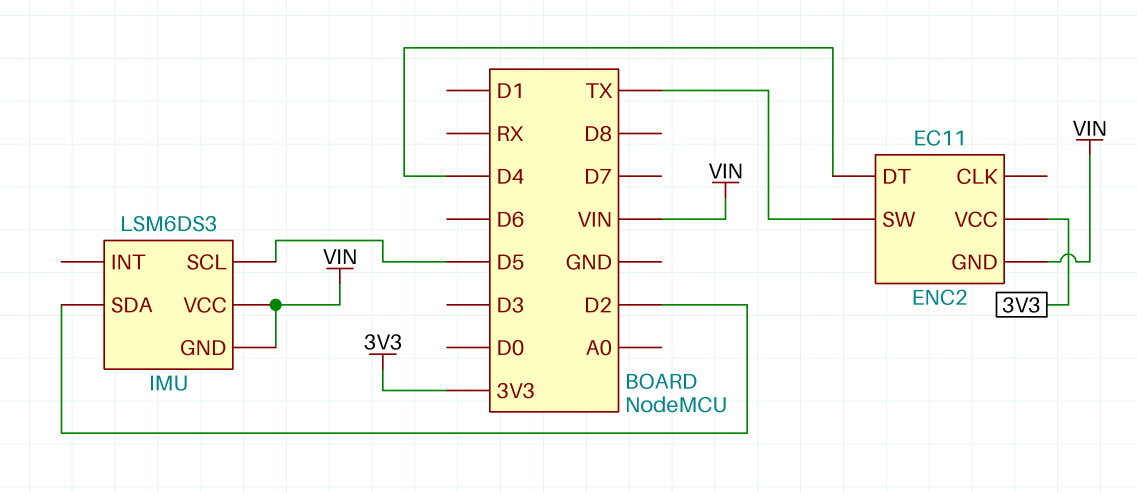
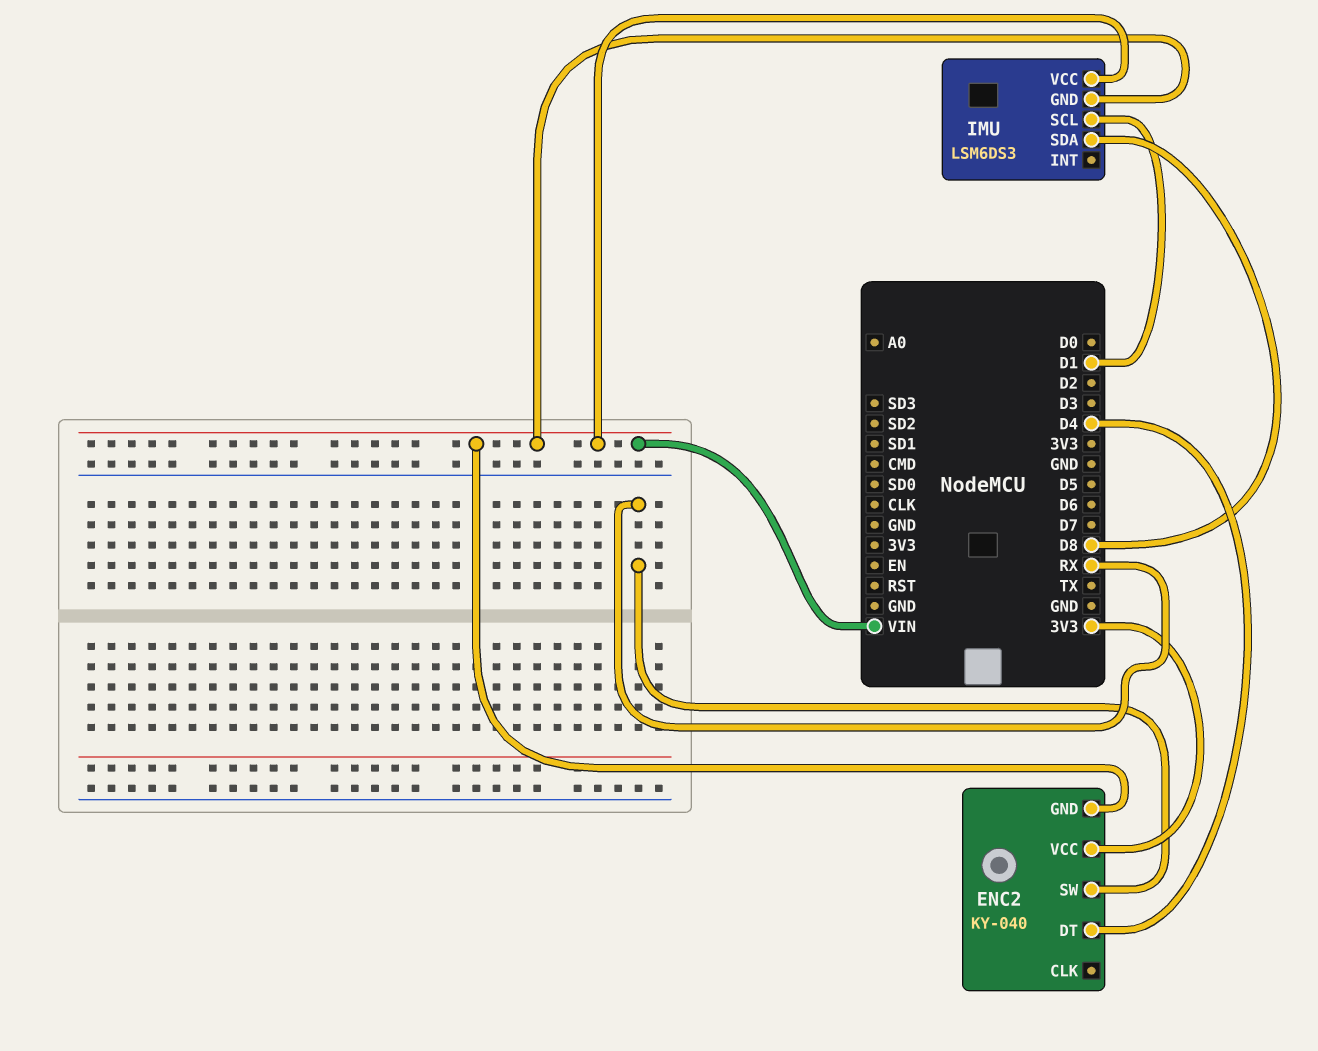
ENC2: EC11 -> KY-040
ENC2 pin SW: TX -> RX
IMU pin SCL: D5 -> D1
IMU pin SDA: D2 -> D8

